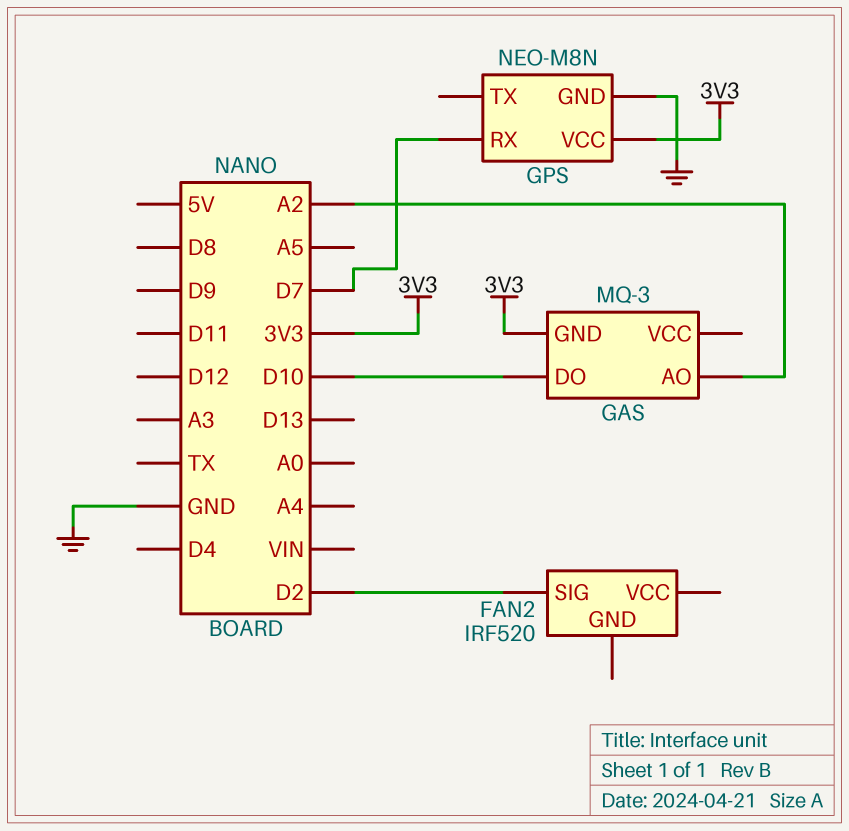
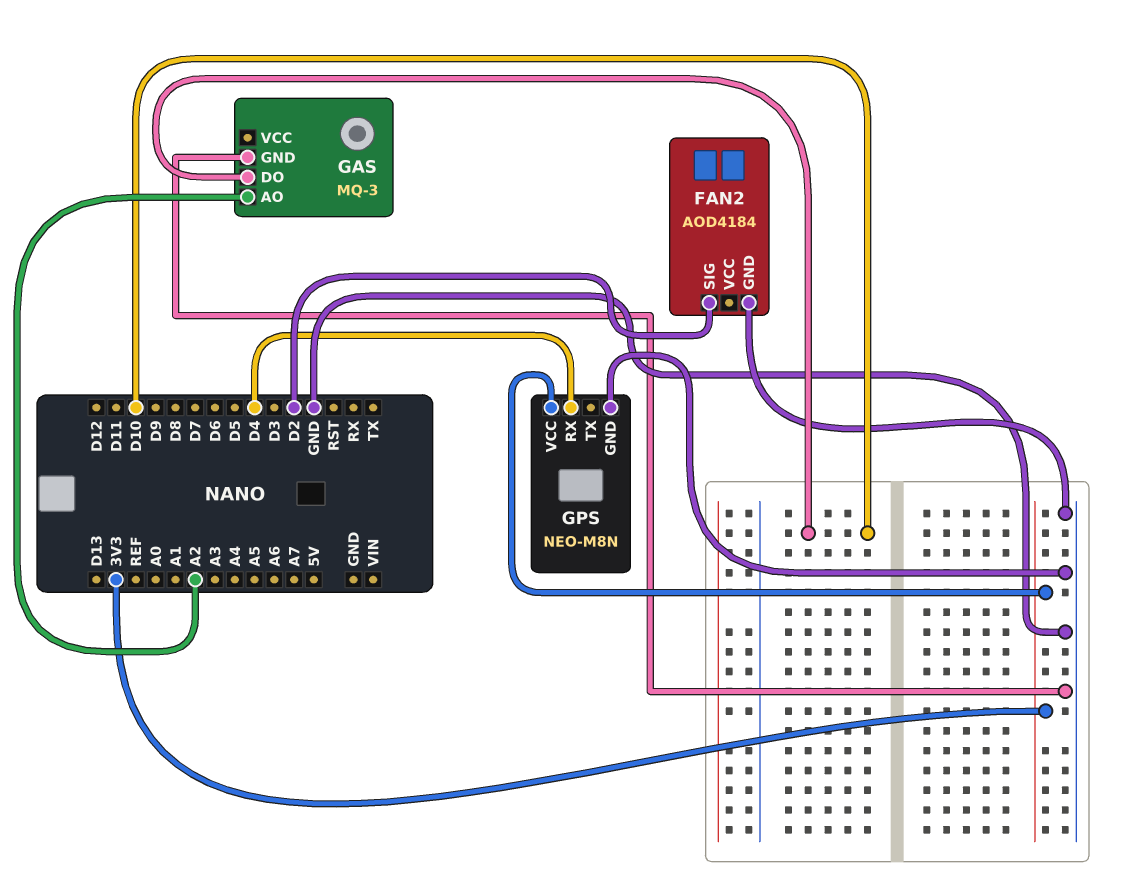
FAN2: IRF520 -> AOD4184
FAN2 pin GND: none -> GND
GAS pin GND: 3V3 -> GND
GPS pin RX: D7 -> D4

